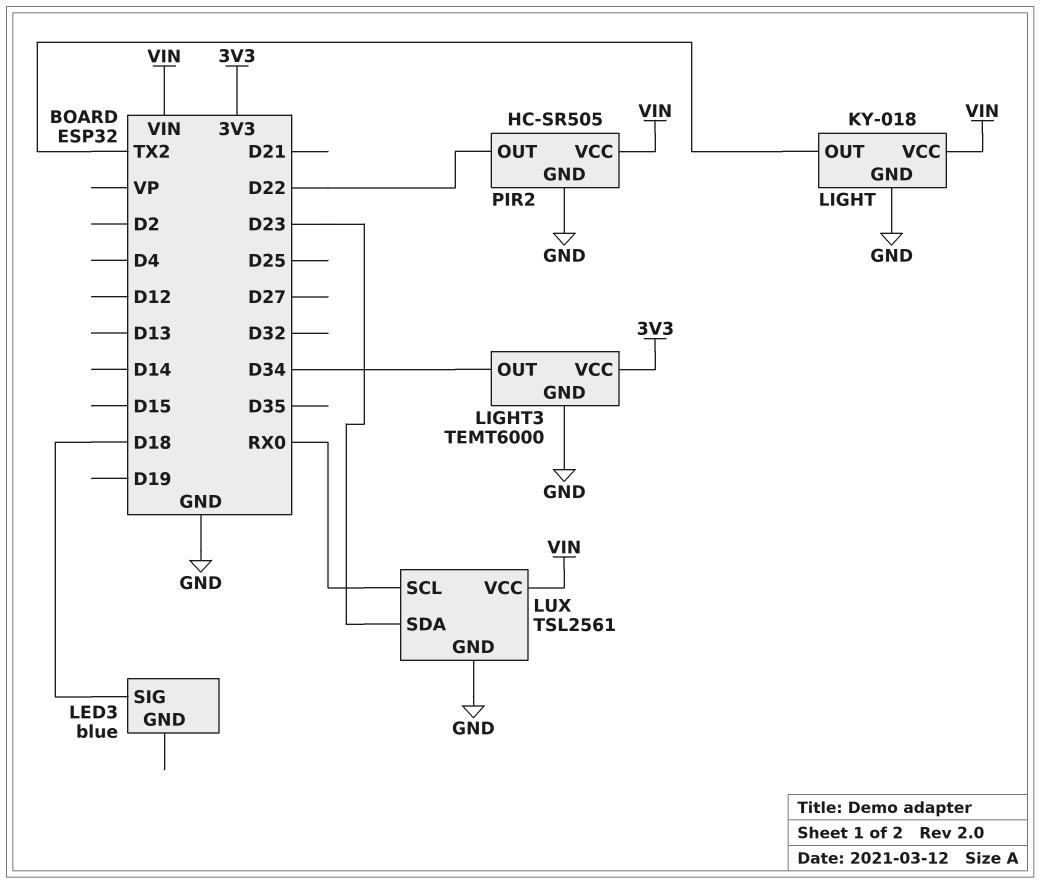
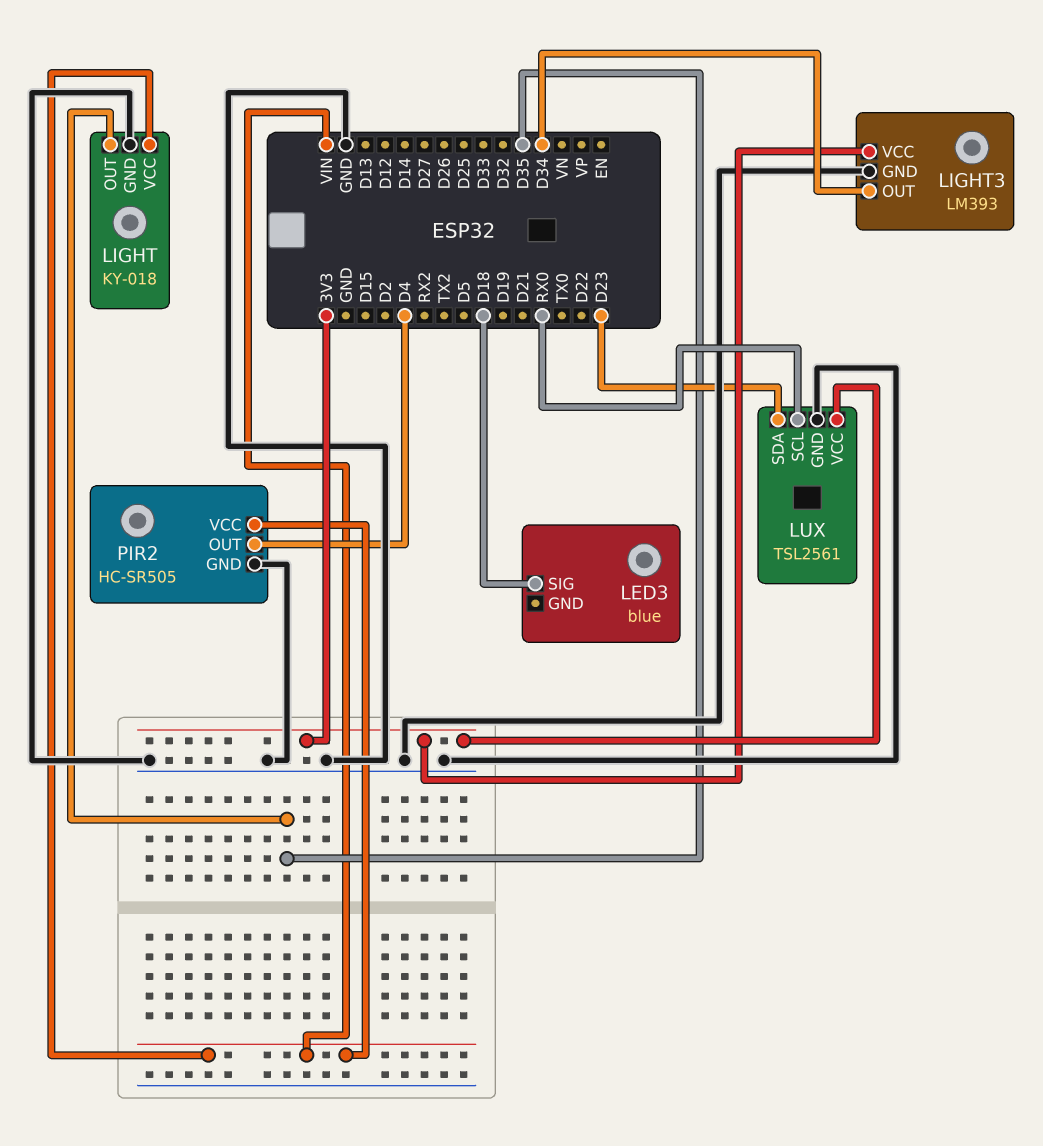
LIGHT pin OUT: TX2 -> D35
LIGHT3: TEMT6000 -> LM393
LUX pin VCC: VIN -> 3V3
PIR2 pin OUT: D22 -> D4

